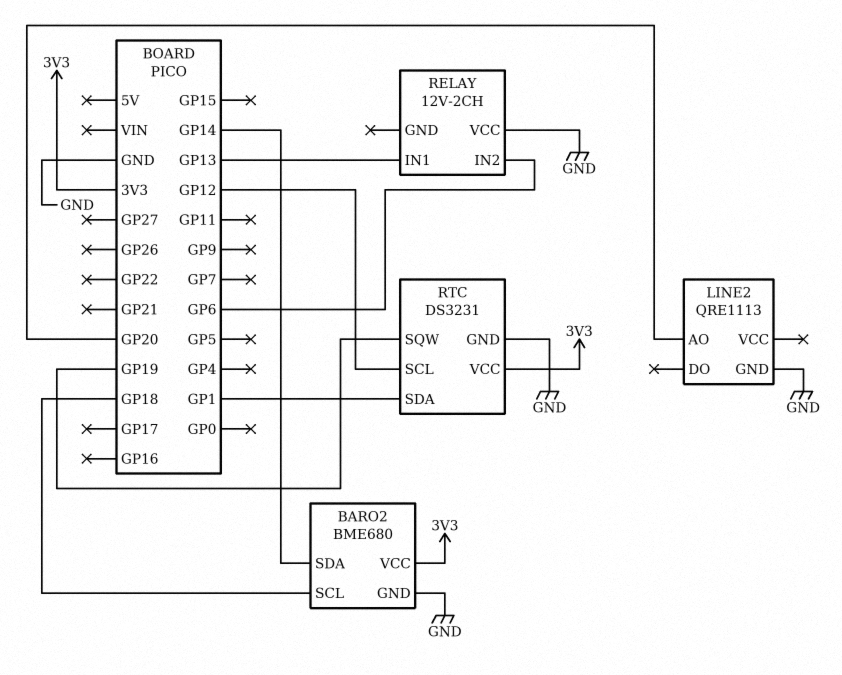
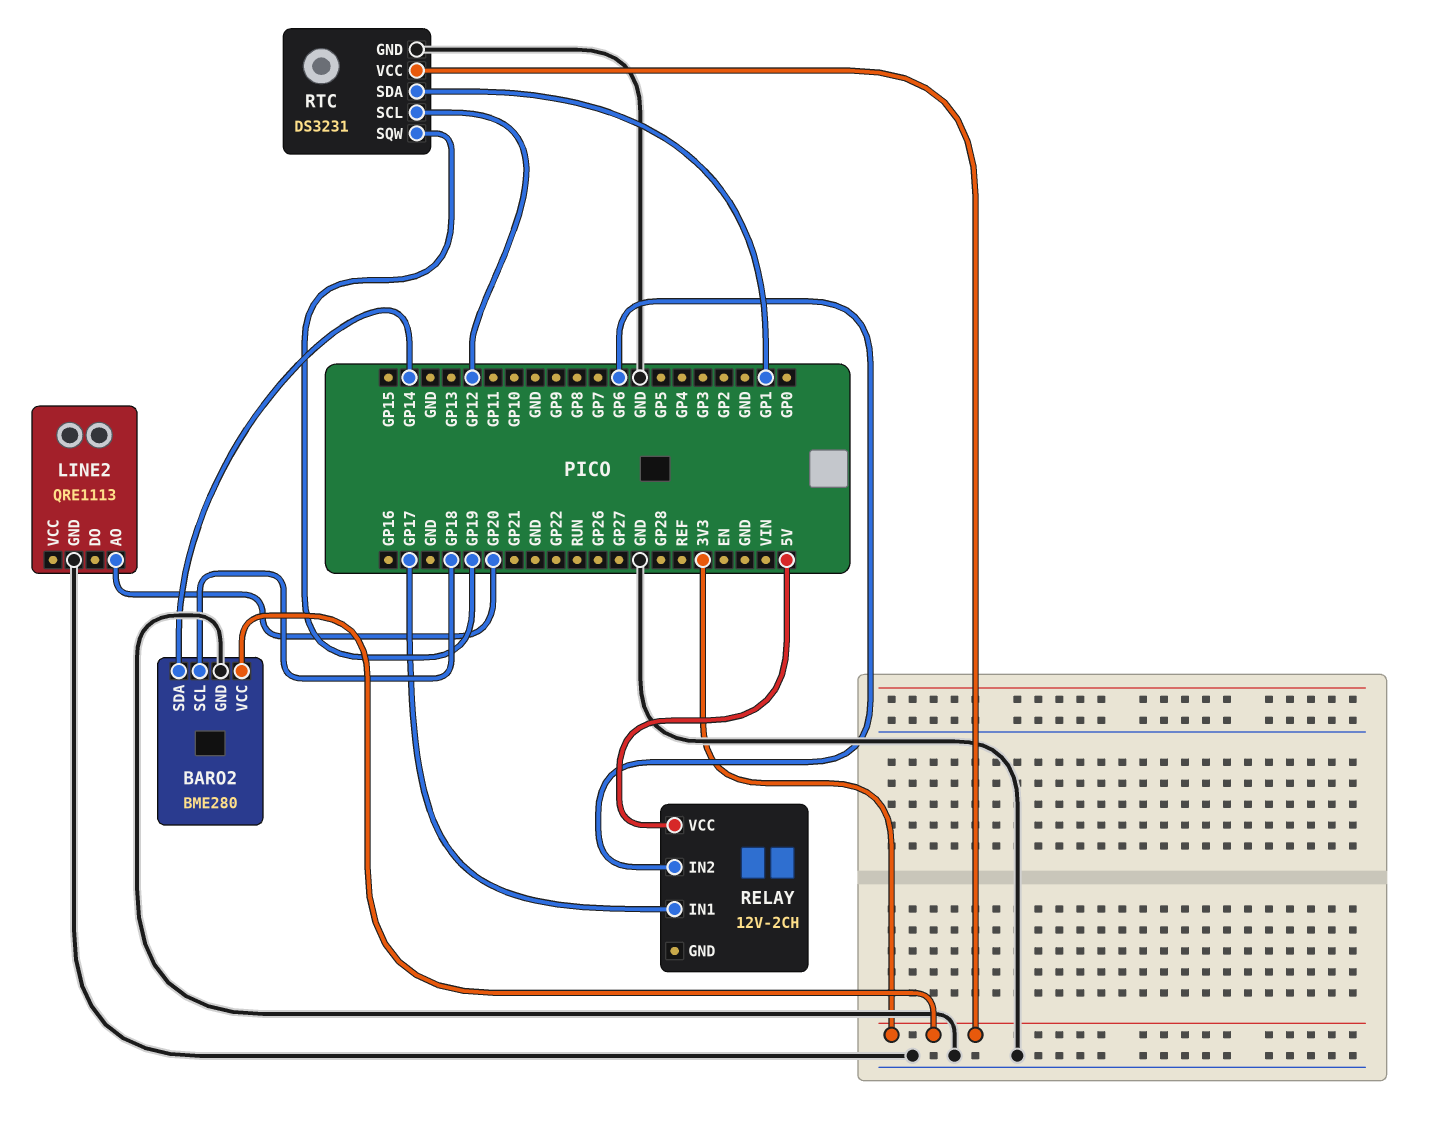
BARO2: BME680 -> BME280
RELAY pin IN1: GP13 -> GP17
RELAY pin VCC: GND -> 5V

